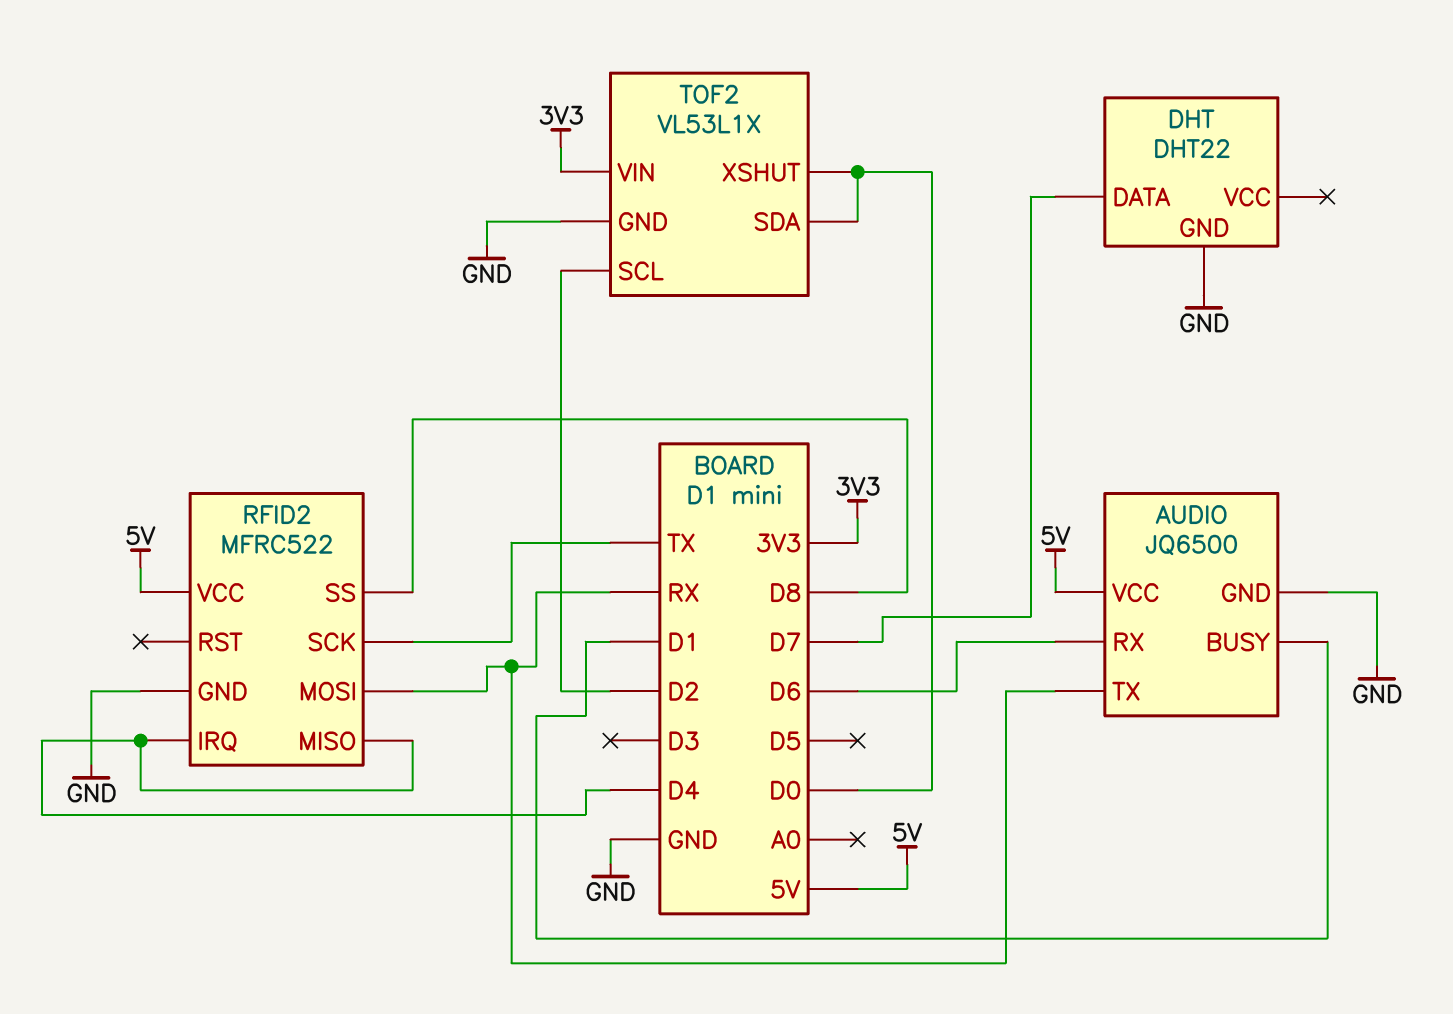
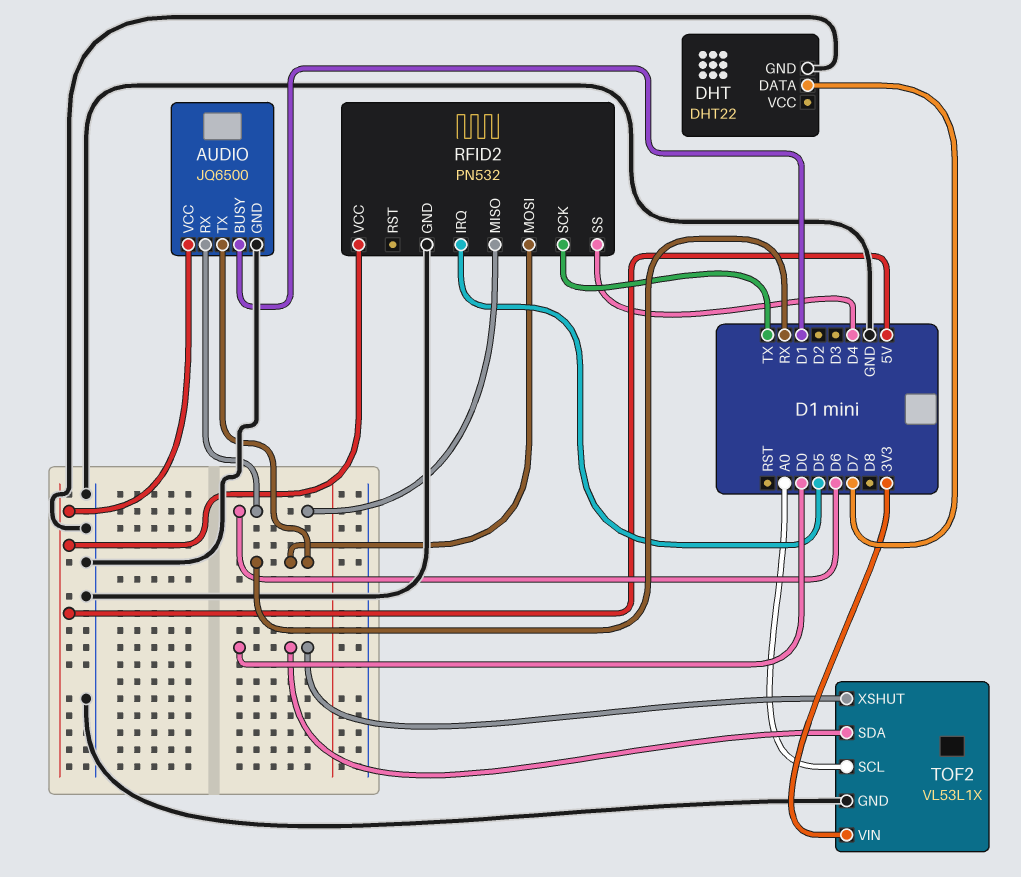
RFID2: MFRC522 -> PN532
RFID2 pin IRQ: D4 -> D5
RFID2 pin MISO: D4 -> D6
RFID2 pin SS: D8 -> D4
TOF2 pin SCL: D2 -> A0

